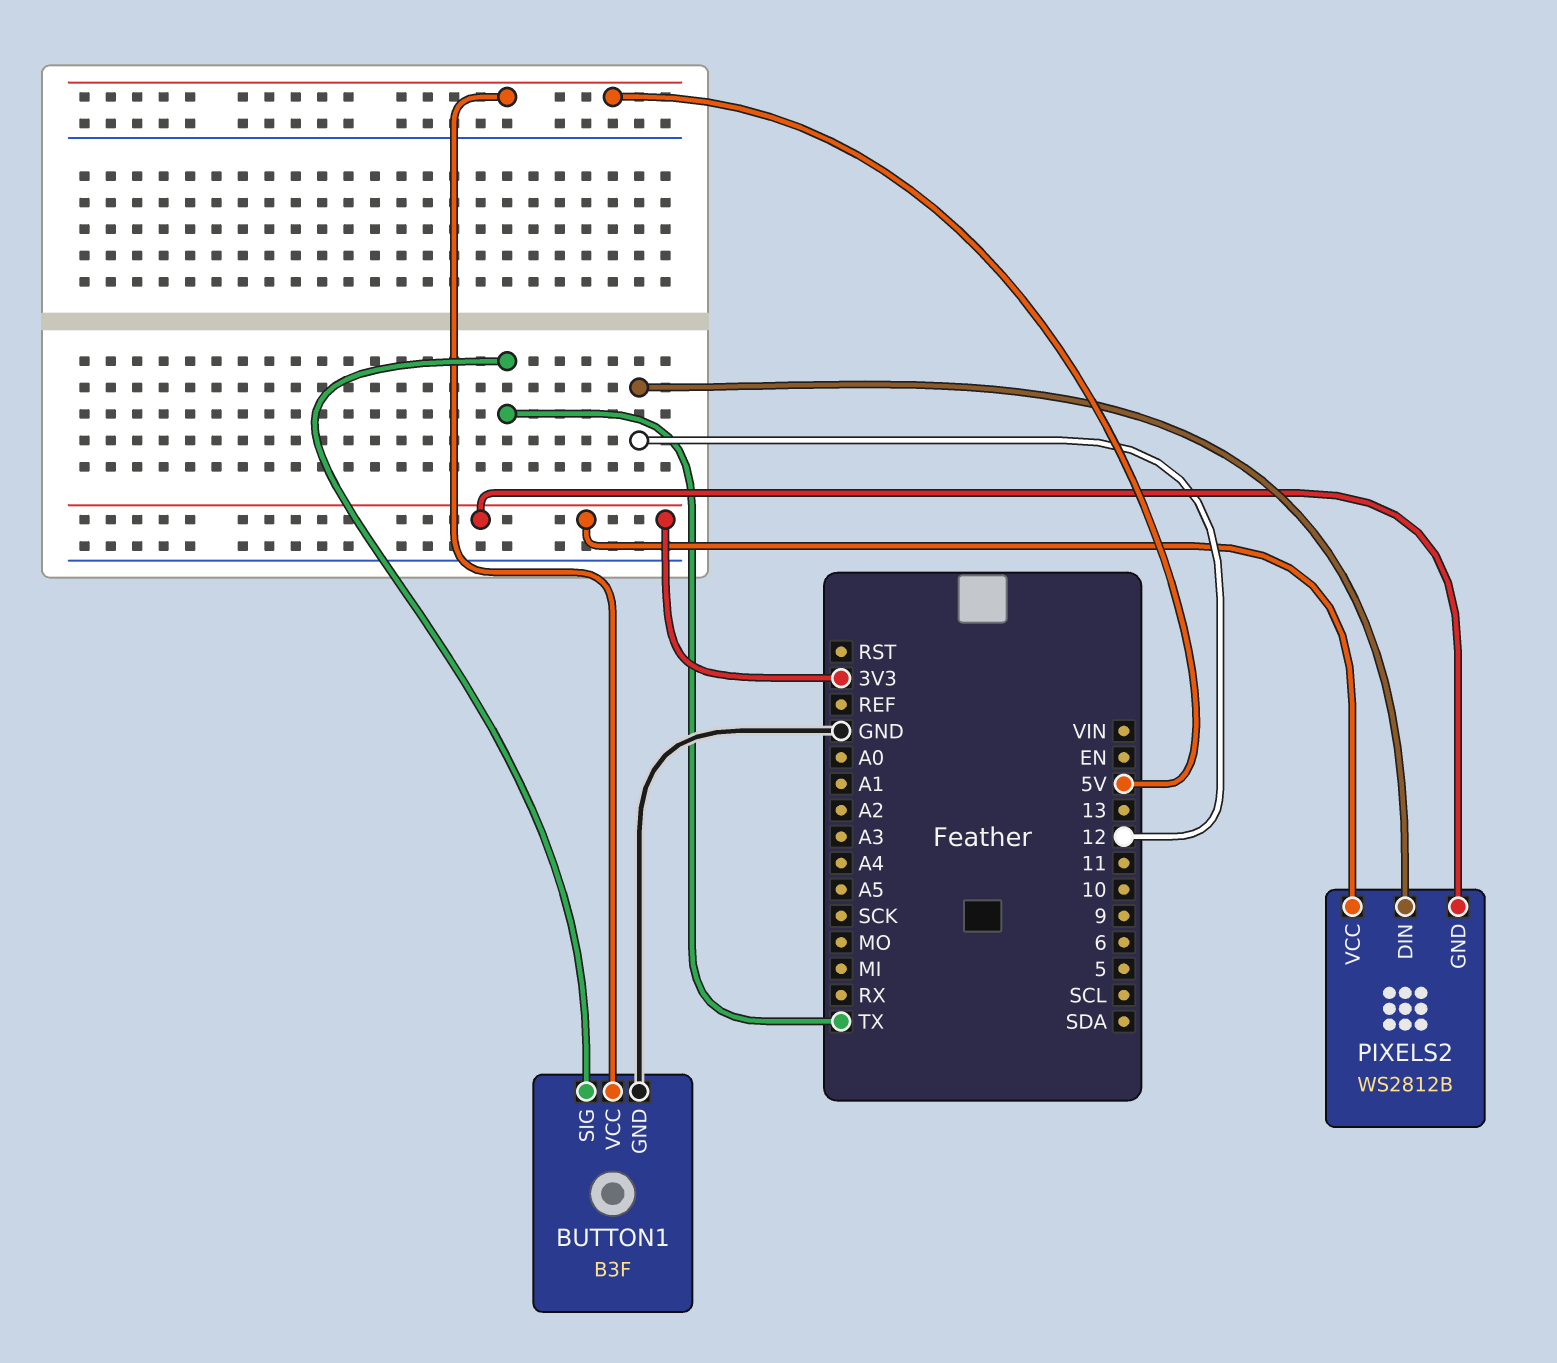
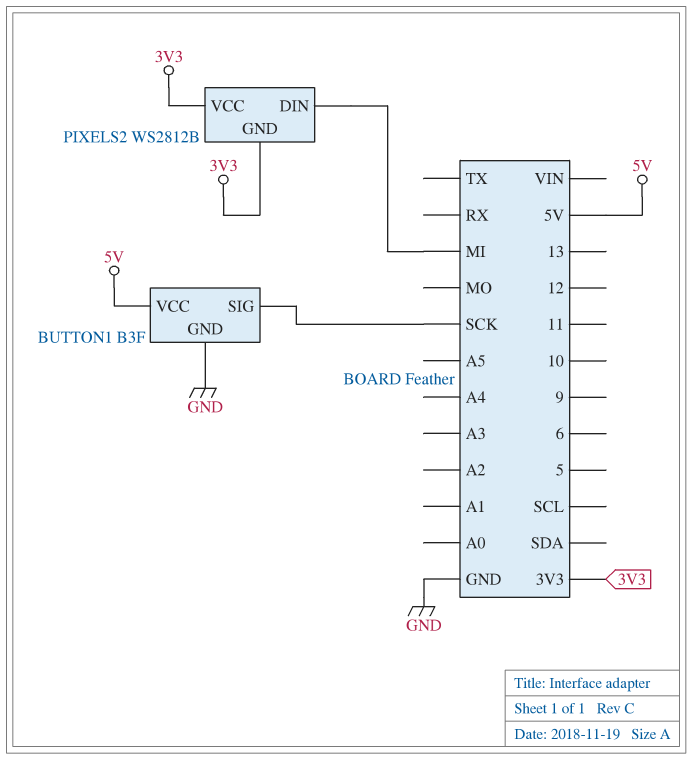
BUTTON1 pin SIG: TX -> SCK
PIXELS2 pin DIN: 12 -> MI

